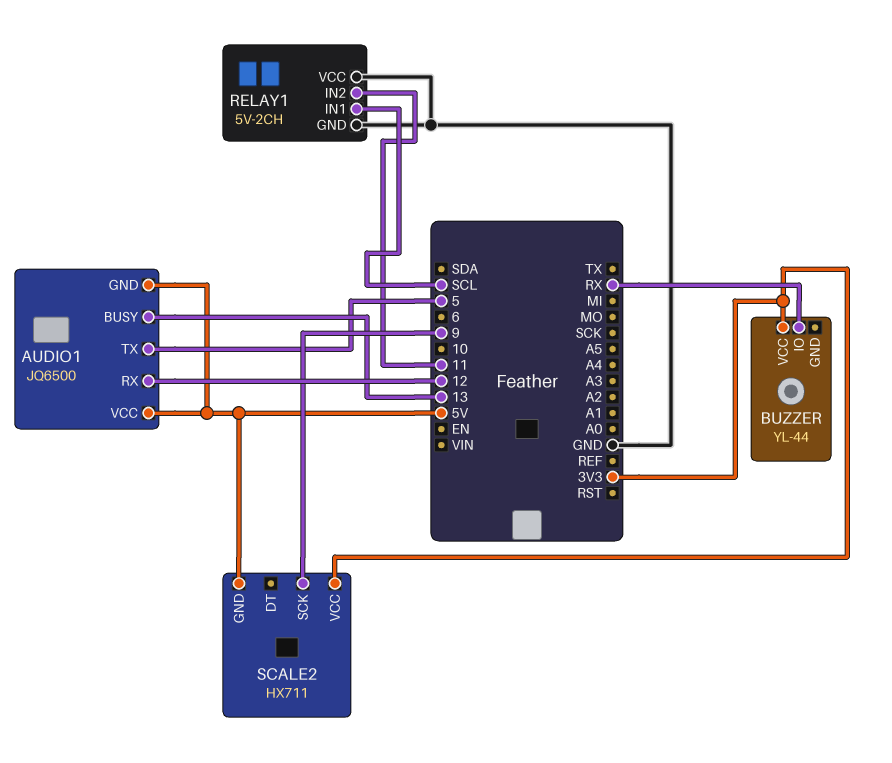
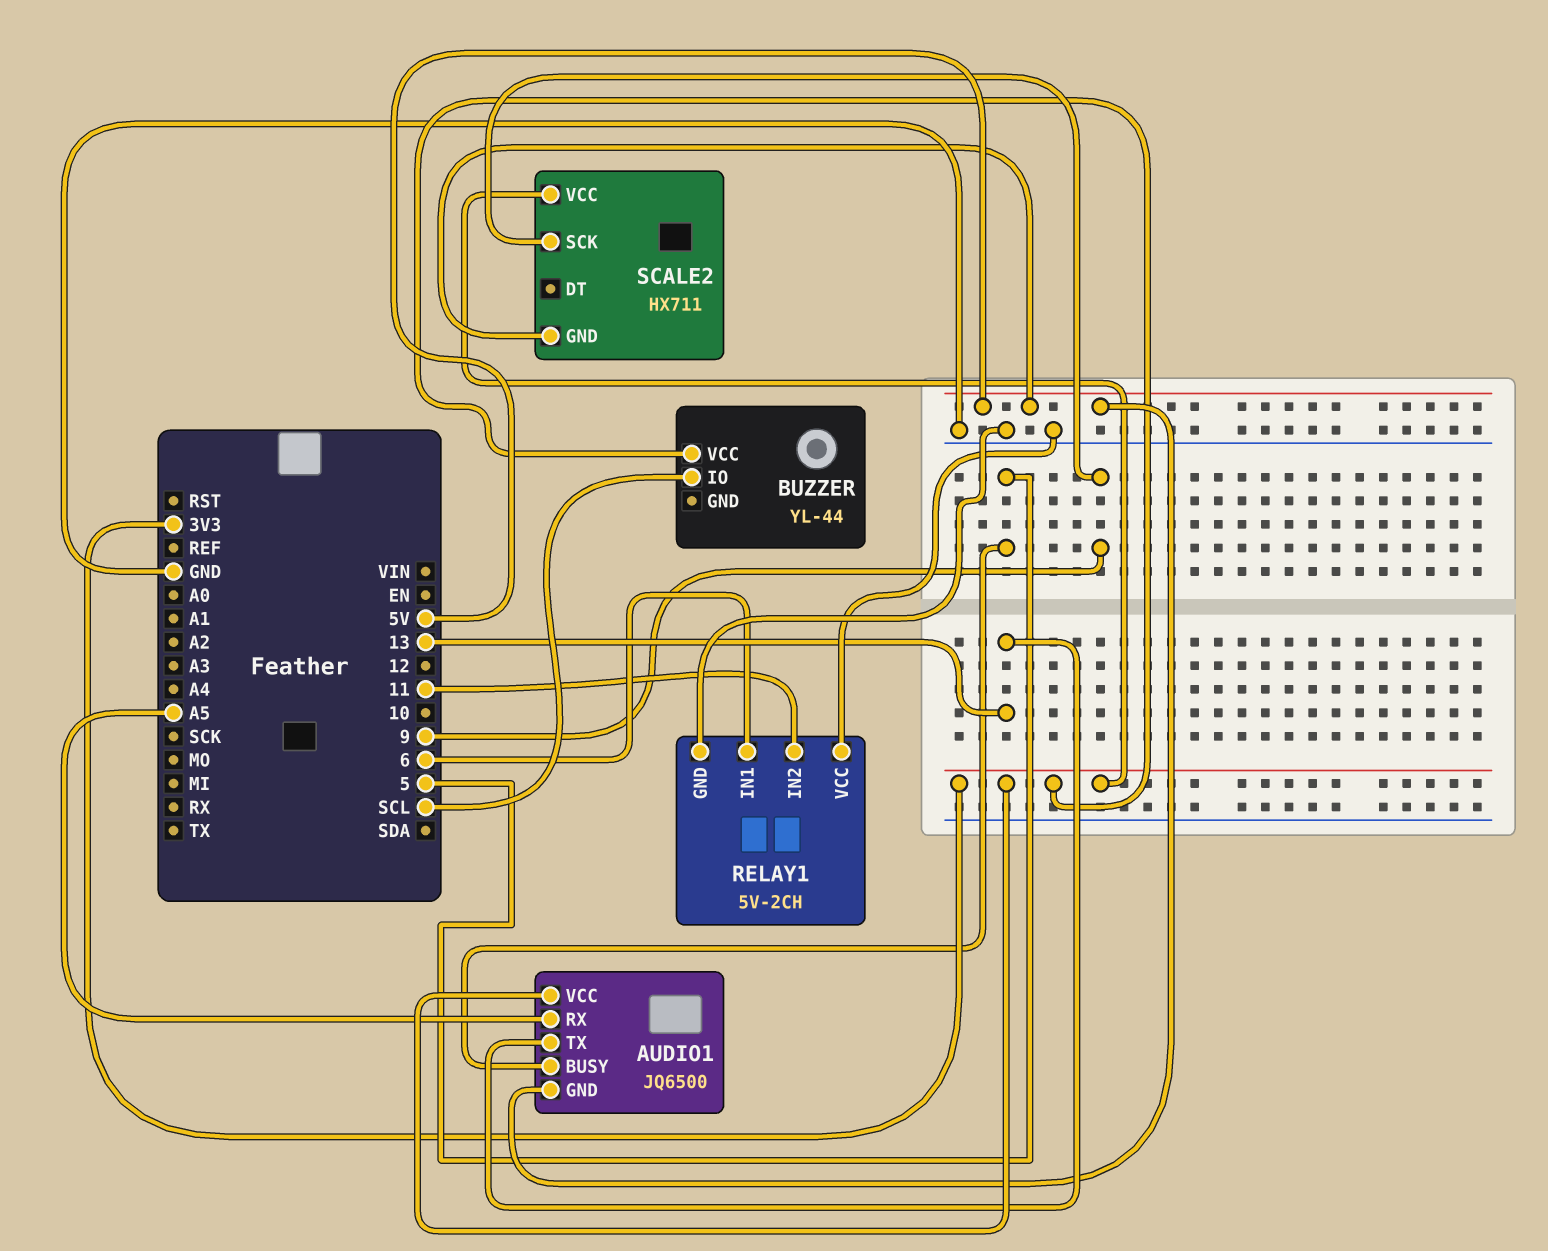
AUDIO1 pin BUSY: 13 -> 5
AUDIO1 pin RX: 12 -> A5
AUDIO1 pin TX: 5 -> 13
AUDIO1 pin VCC: 5V -> 3V3
BUZZER pin IO: RX -> SCL
RELAY1 pin IN1: SCL -> 6

